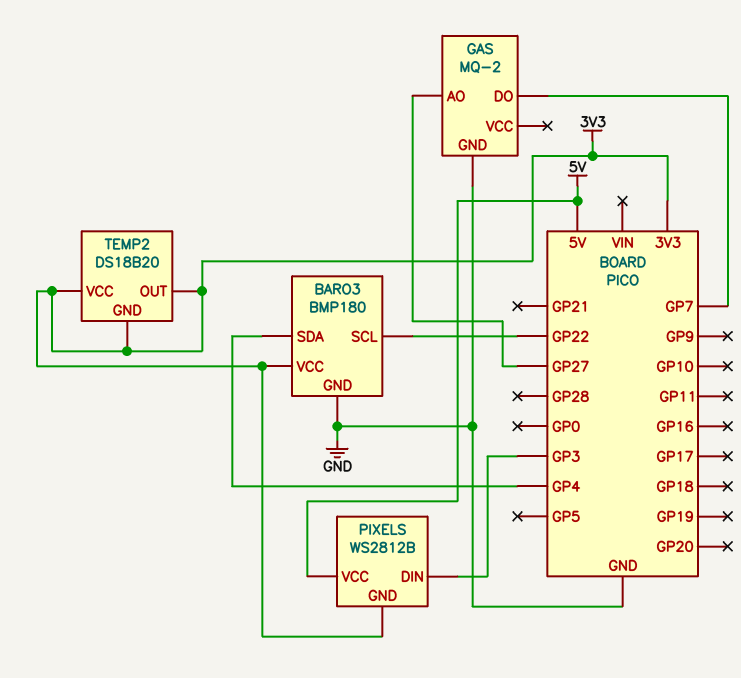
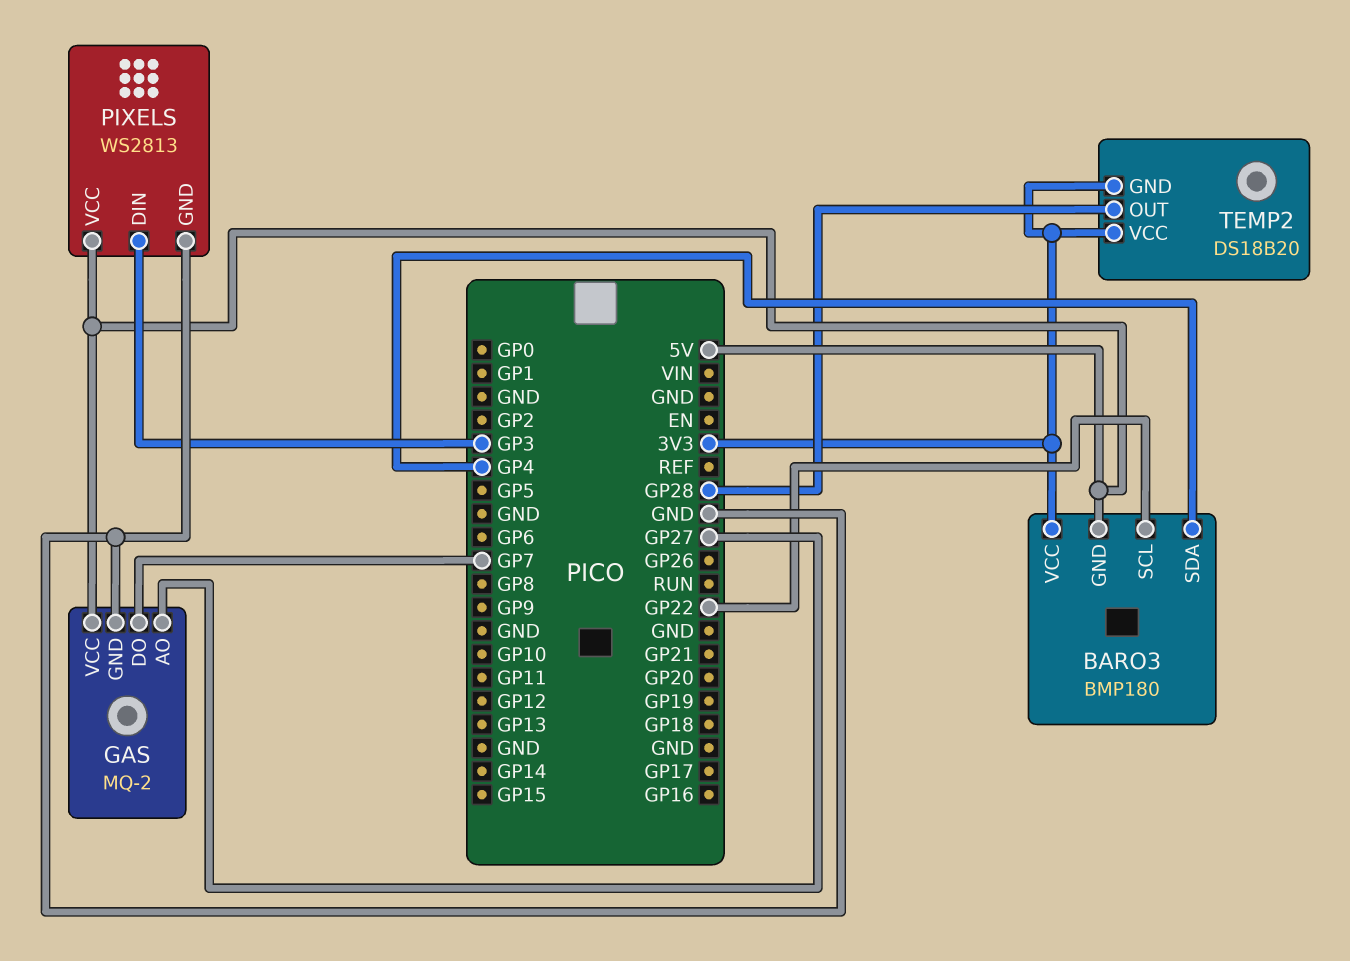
BARO3 pin GND: GND -> 5V
GAS pin VCC: none -> 5V
PIXELS: WS2812B -> WS2813
PIXELS pin GND: 3V3 -> GND
TEMP2 pin OUT: 3V3 -> GP28

